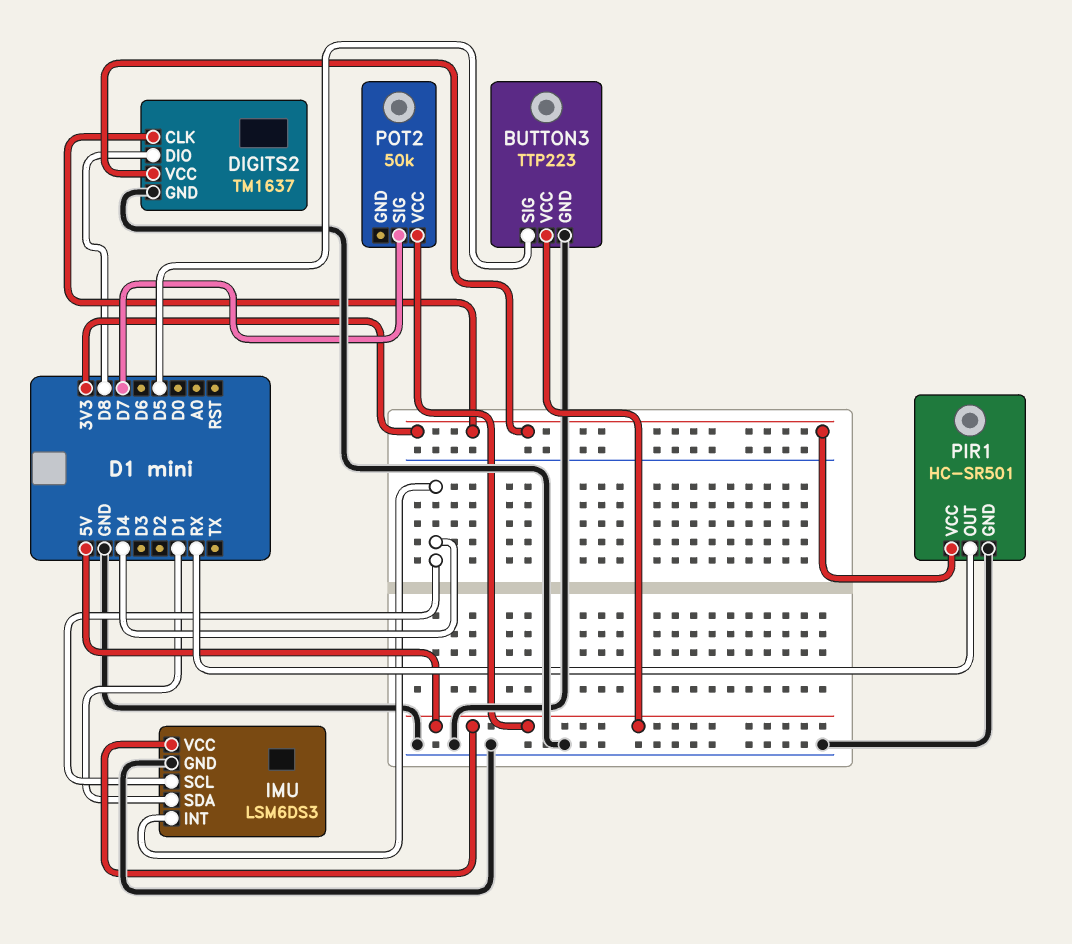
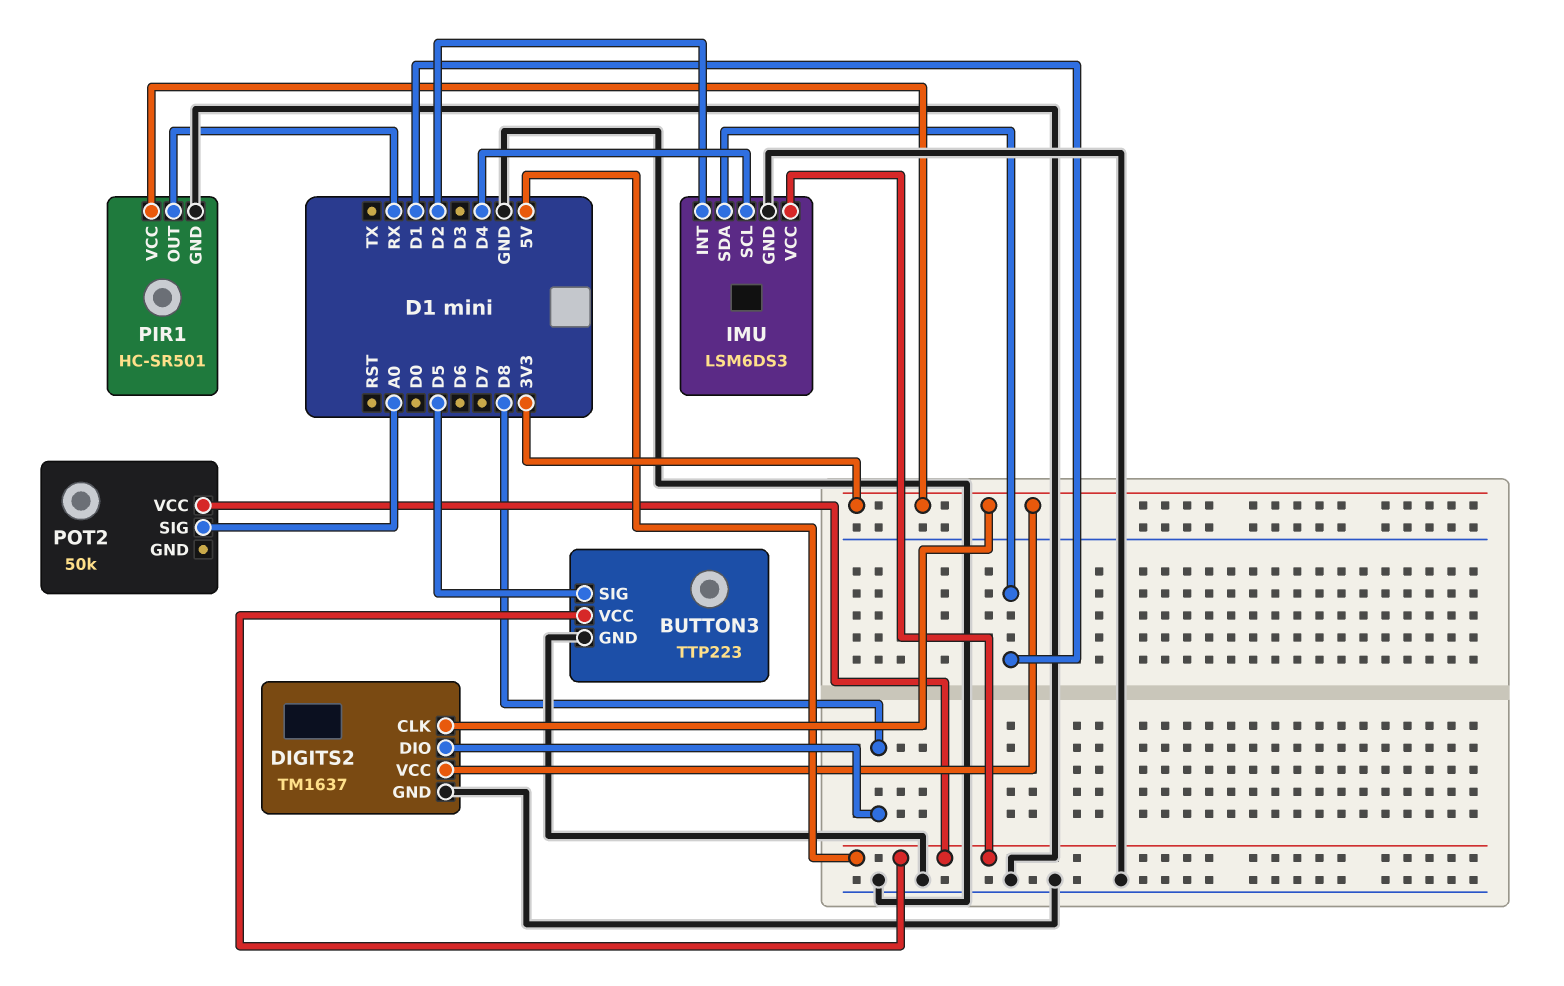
IMU pin INT: D4 -> D2
POT2 pin SIG: D7 -> A0

